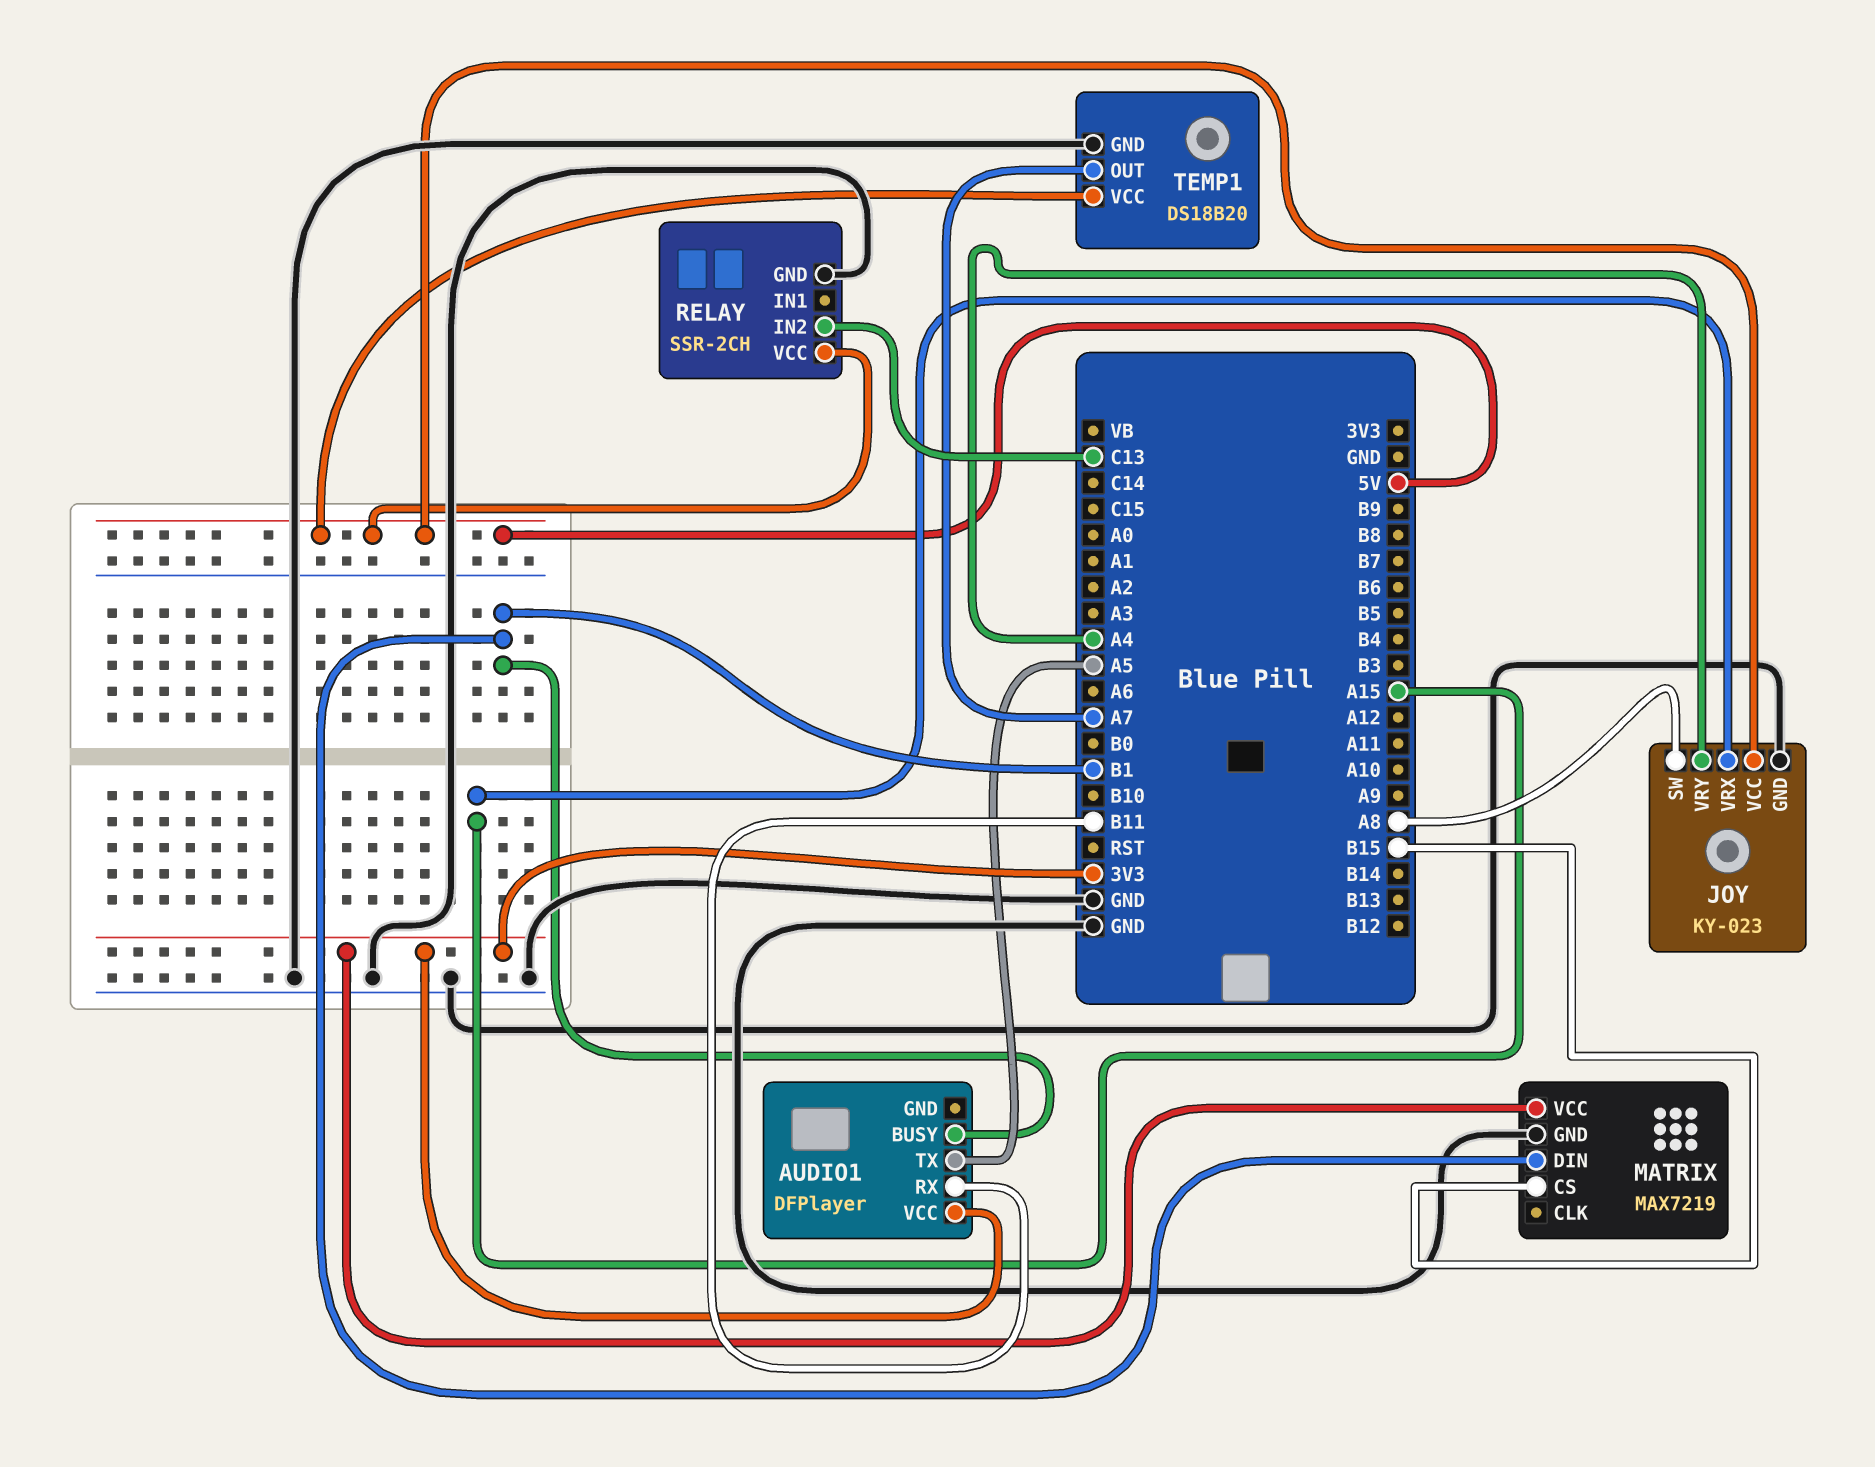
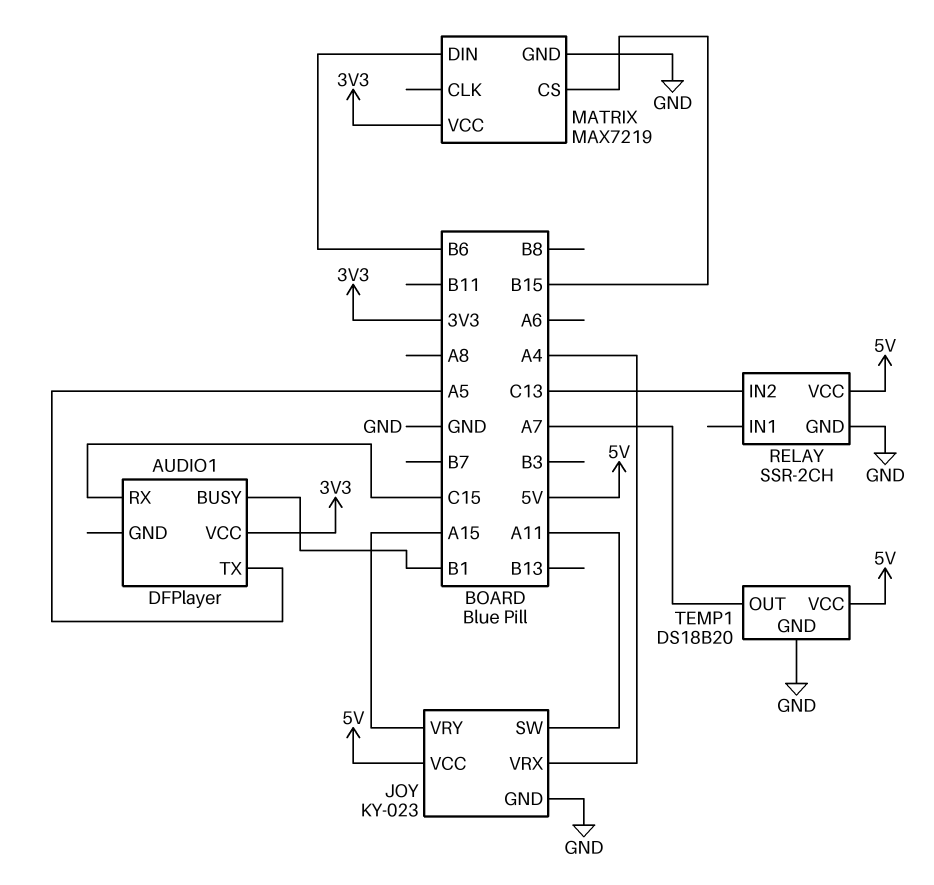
AUDIO1 pin RX: B11 -> C15
JOY pin SW: A8 -> A11
JOY pin VRX: A15 -> A4
JOY pin VRY: A4 -> A15
MATRIX pin DIN: B1 -> B6

